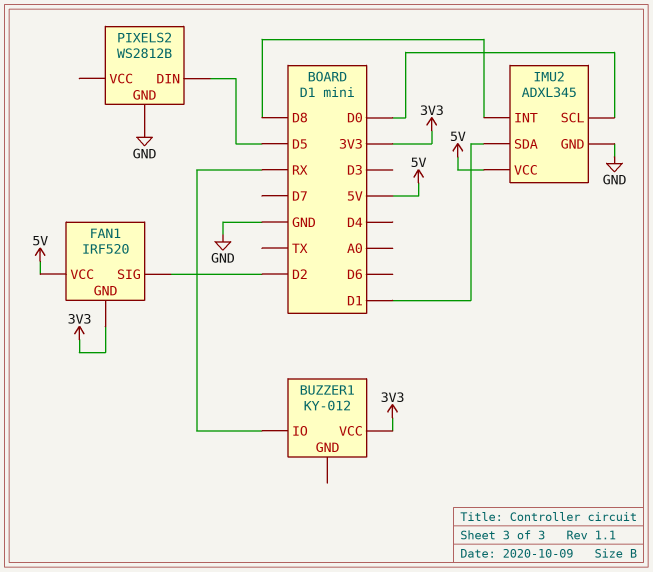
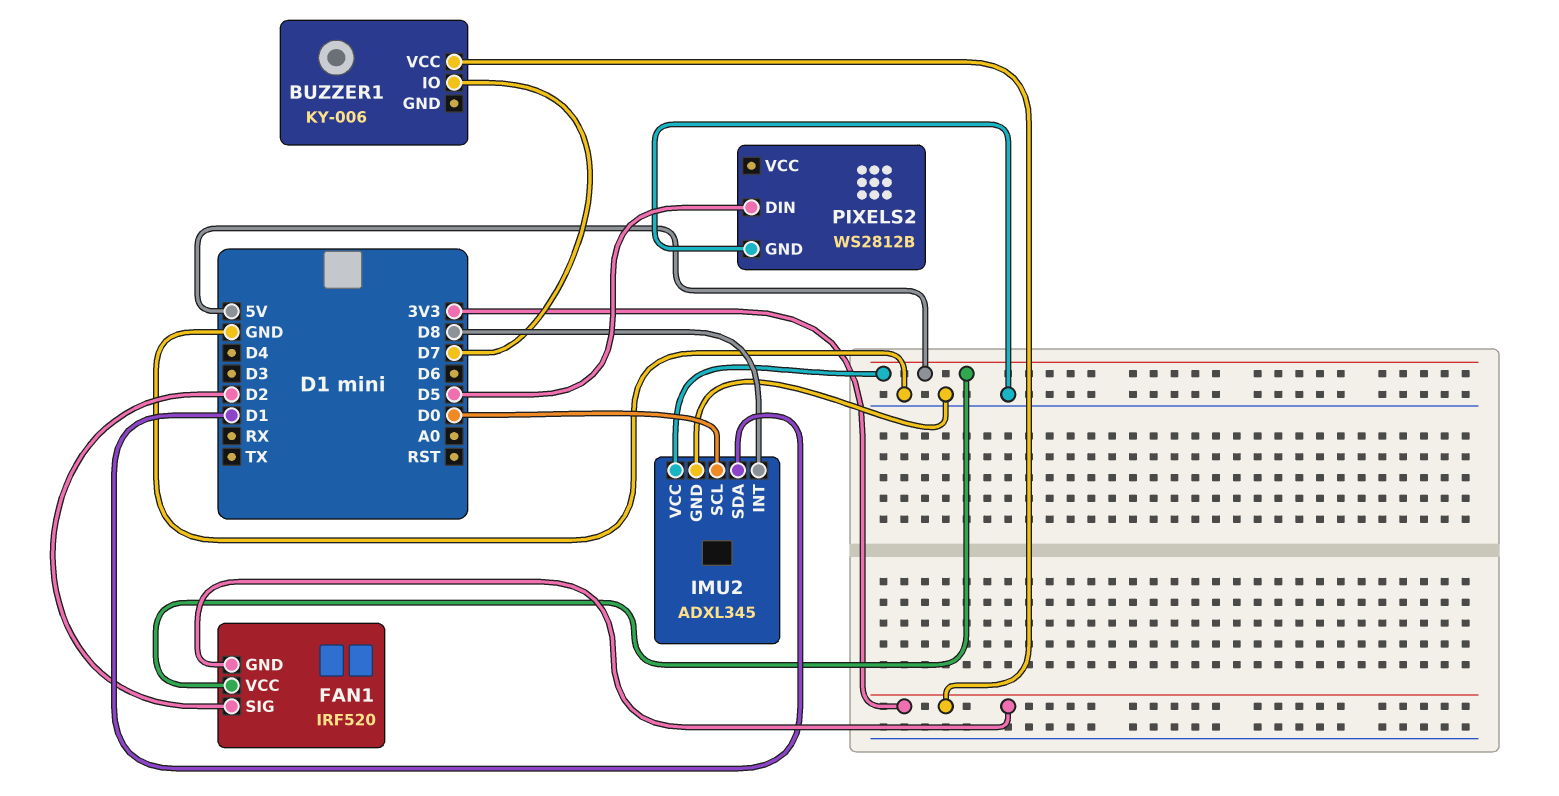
BUZZER1: KY-012 -> KY-006
BUZZER1 pin IO: RX -> D7

